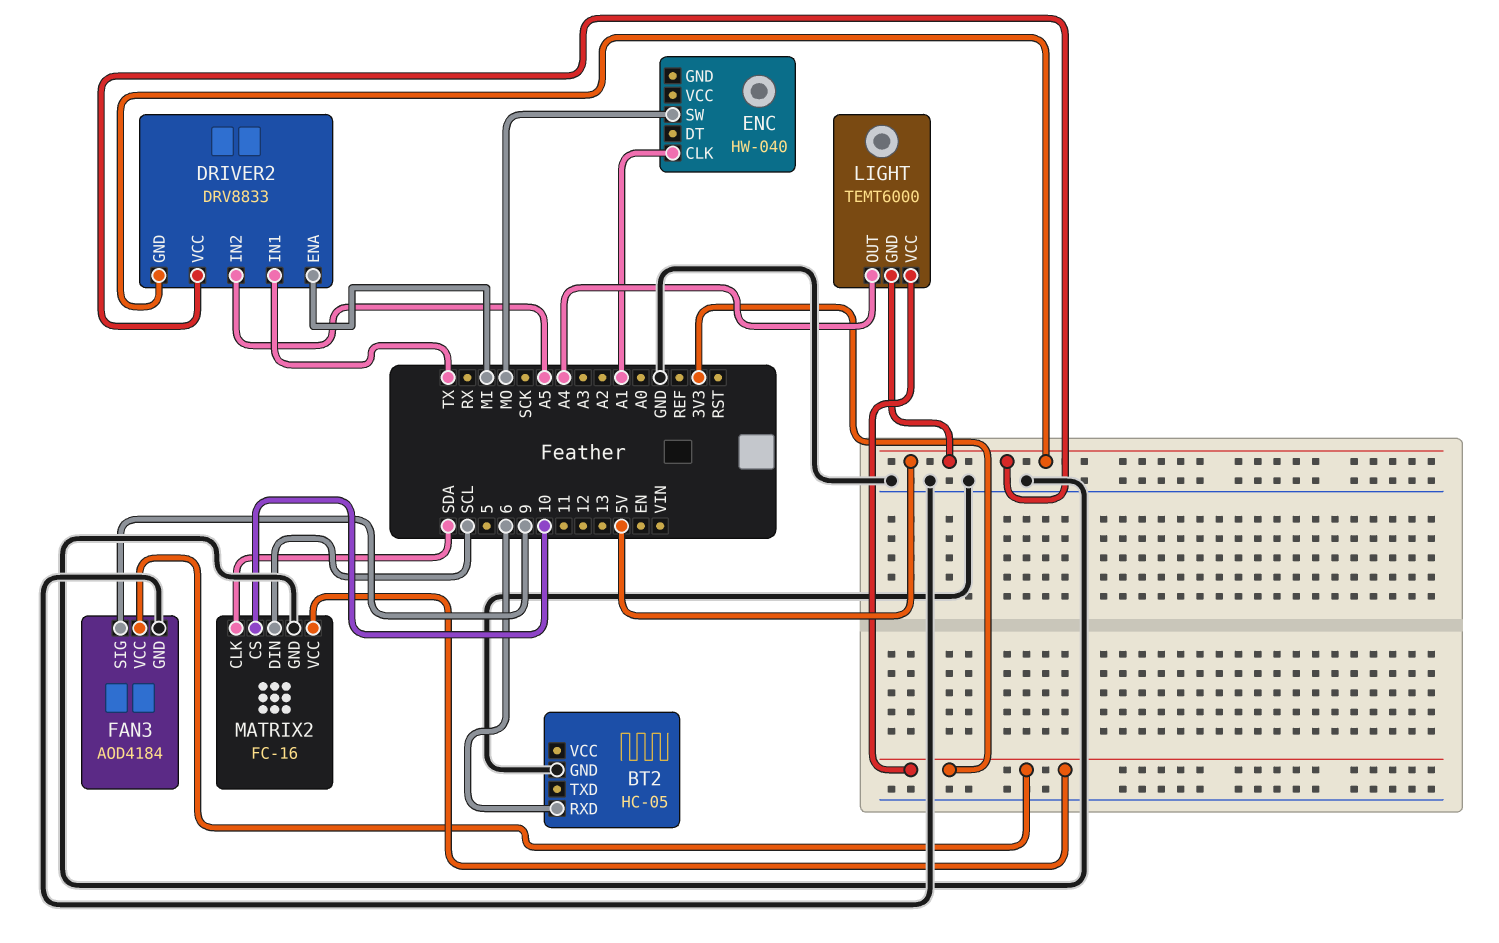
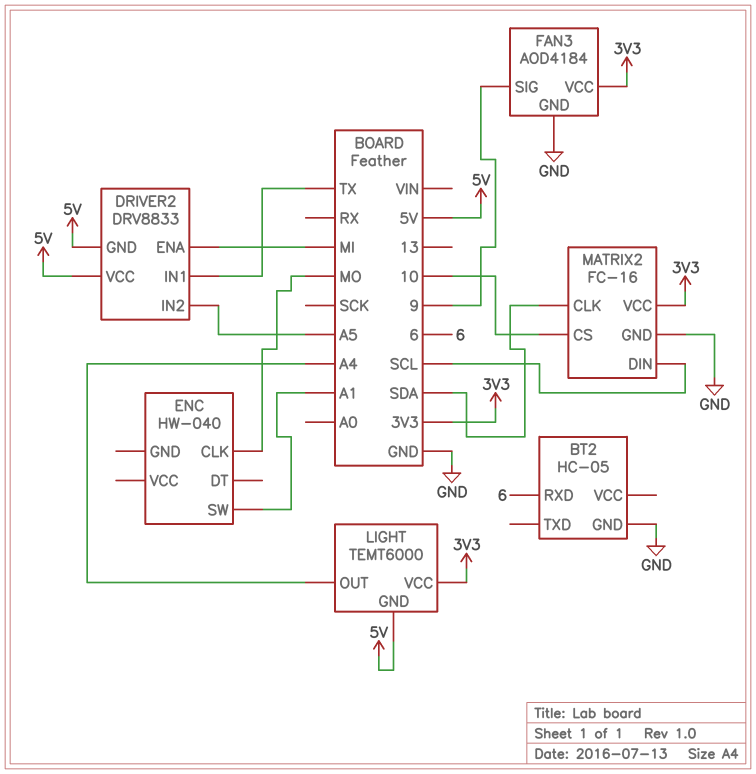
ENC pin CLK: A1 -> MO
ENC pin SW: MO -> A1

